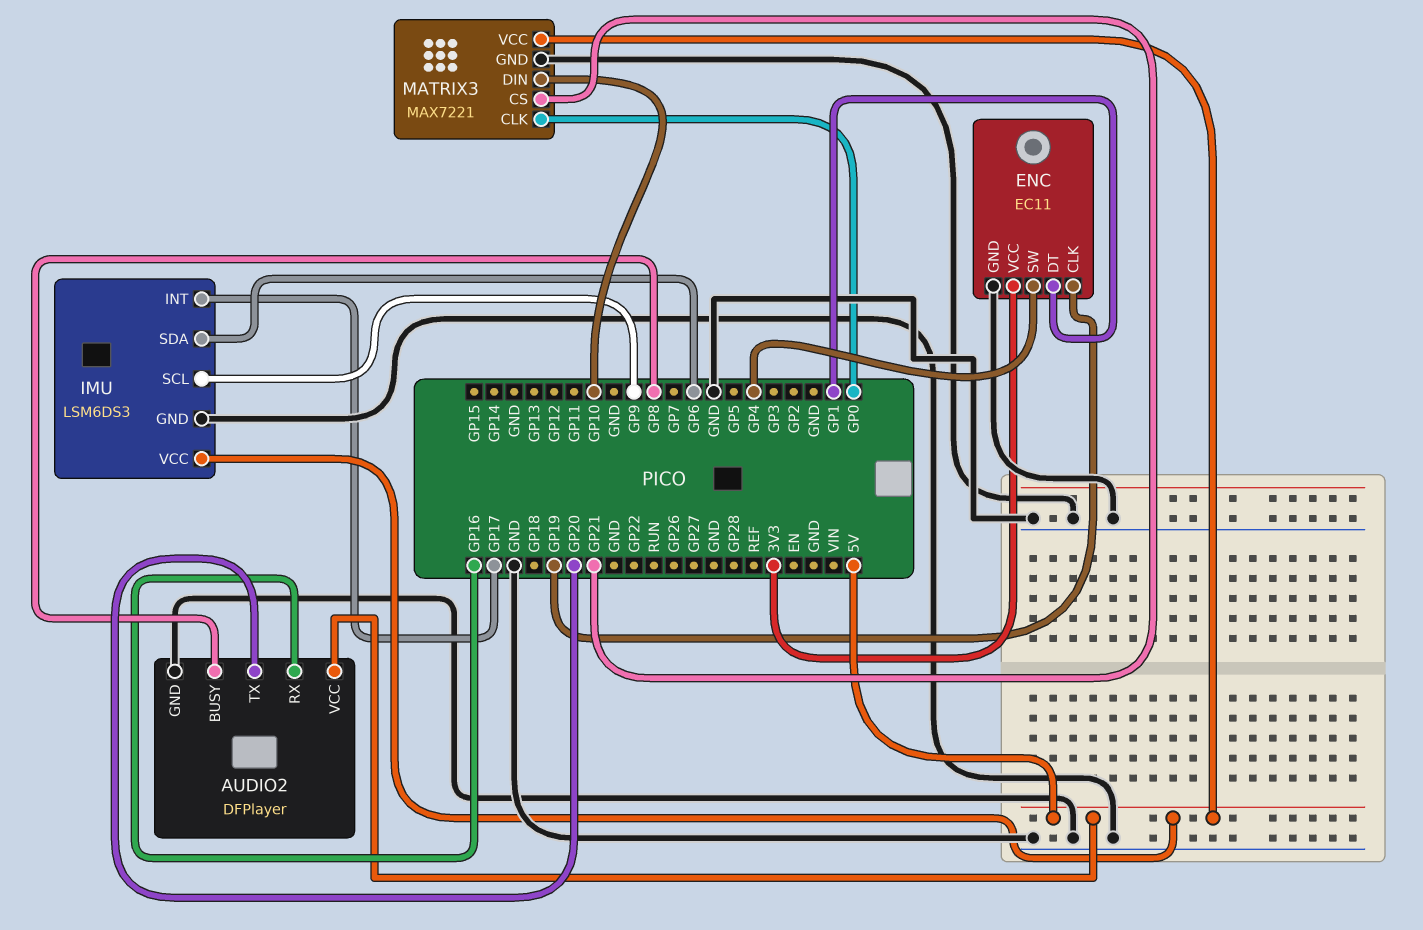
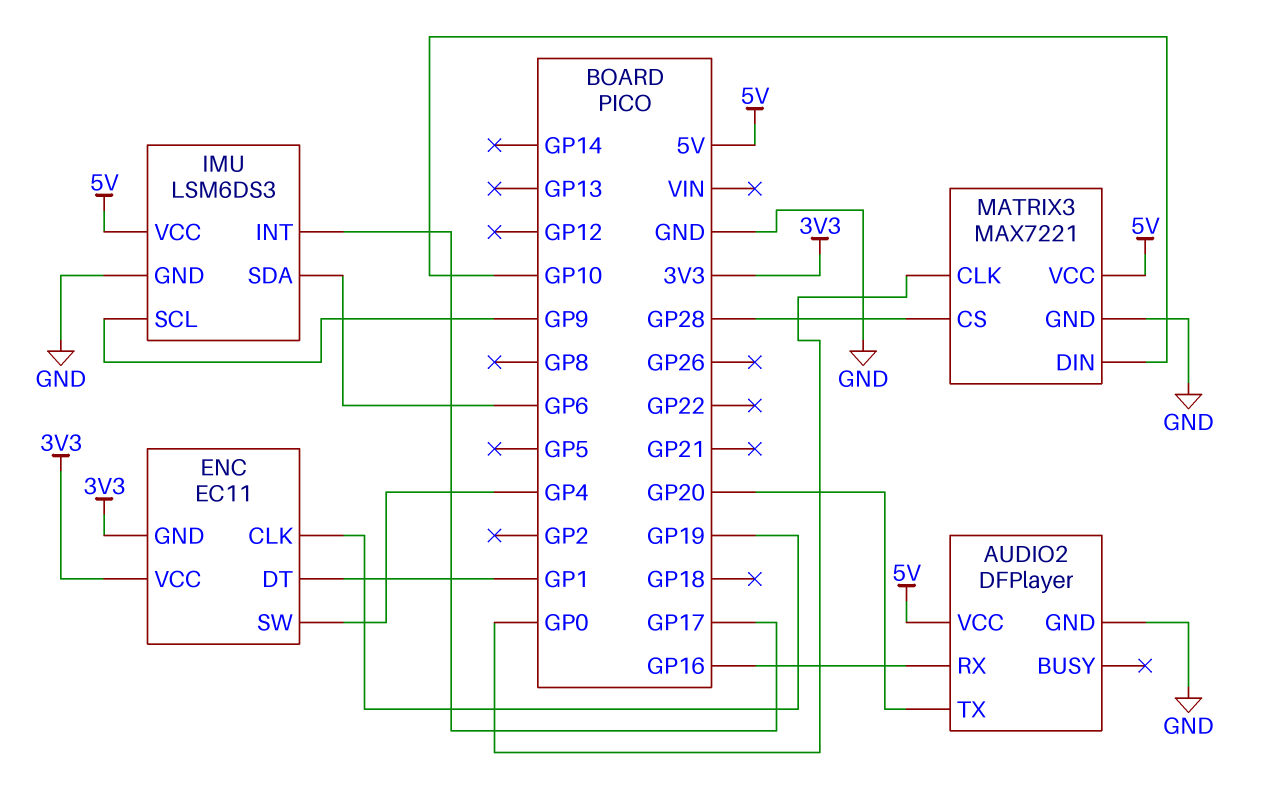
AUDIO2 pin BUSY: GP8 -> none
ENC pin GND: GND -> 3V3
MATRIX3 pin CS: GP21 -> GP28

